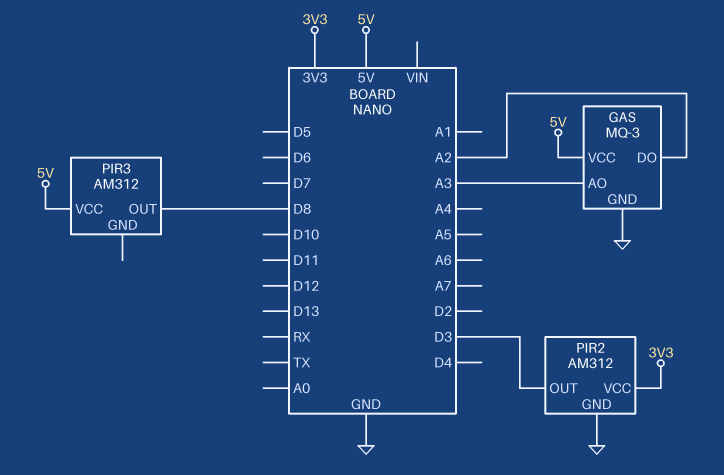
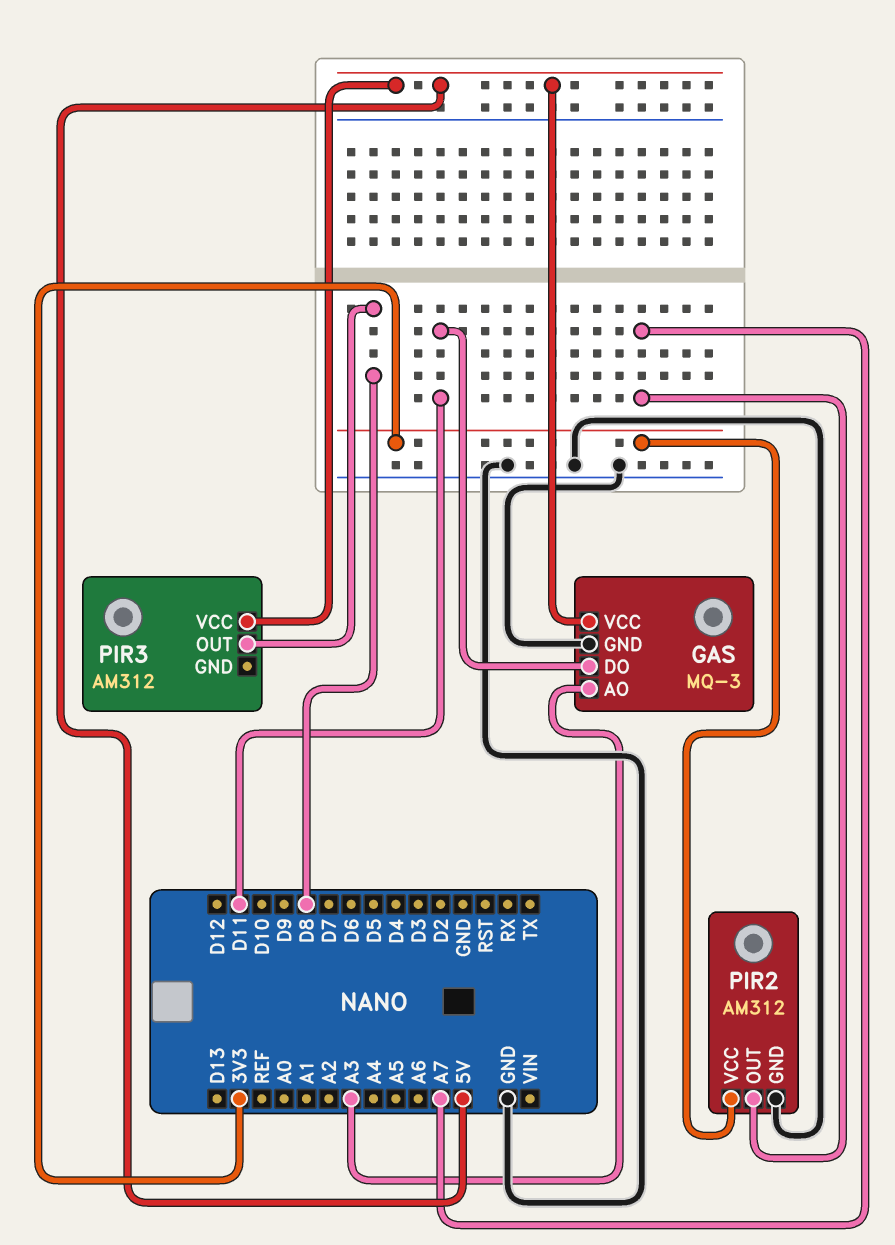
GAS pin DO: A2 -> D11
PIR2 pin OUT: D3 -> A7

